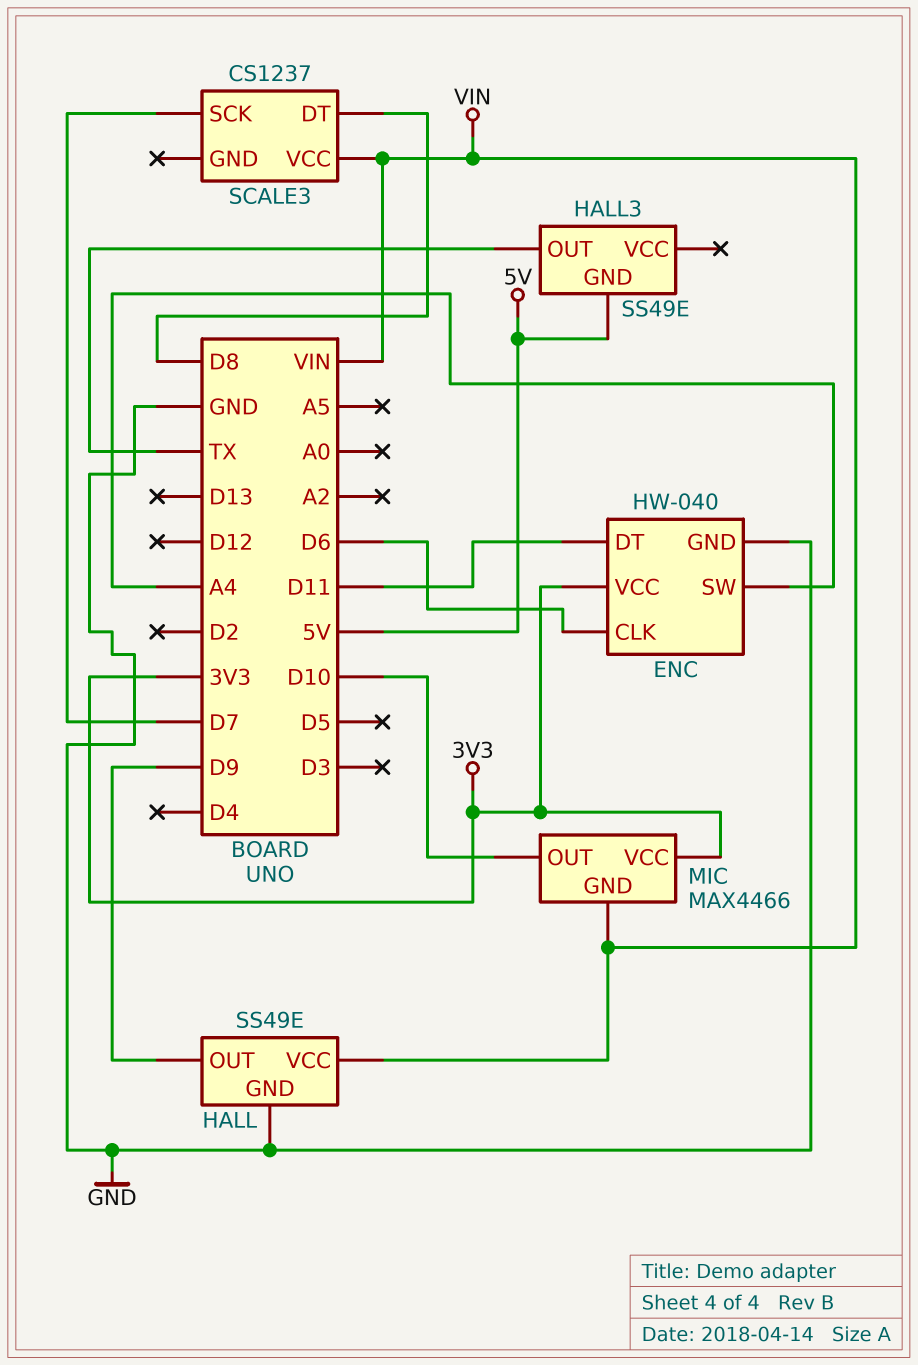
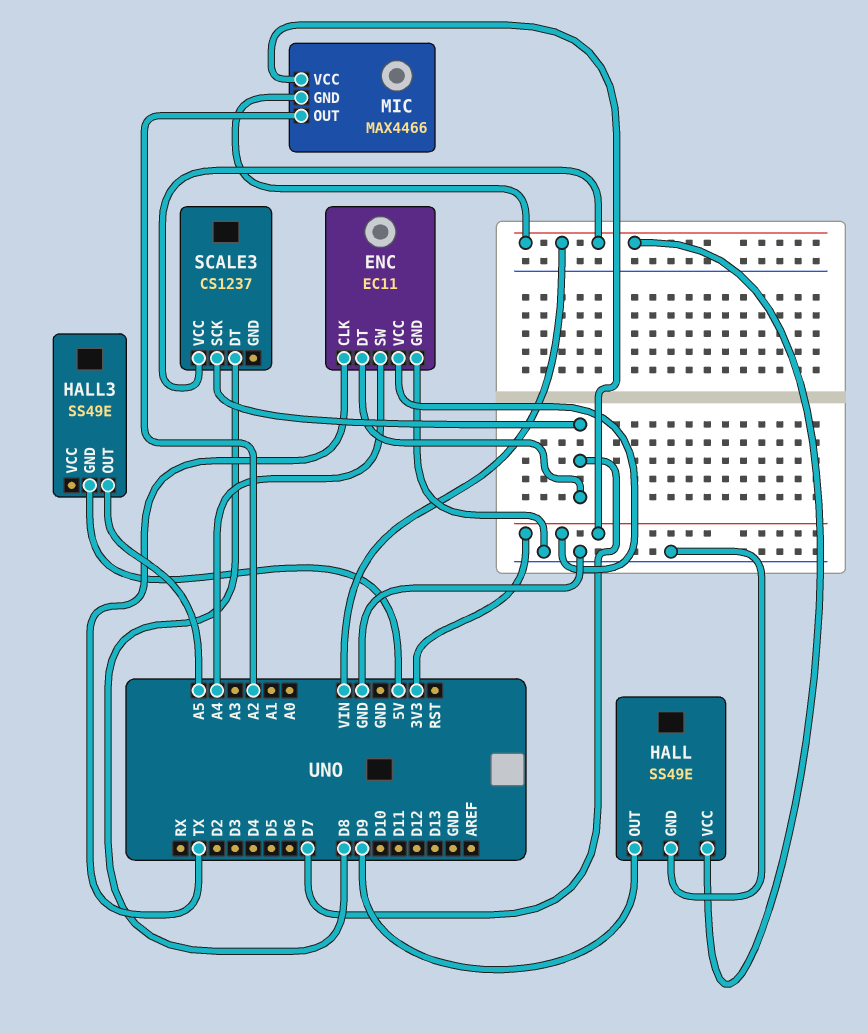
ENC: HW-040 -> EC11
ENC pin CLK: D6 -> TX
ENC pin DT: D11 -> D7
HALL3 pin OUT: TX -> A5
MIC pin OUT: D10 -> A2

